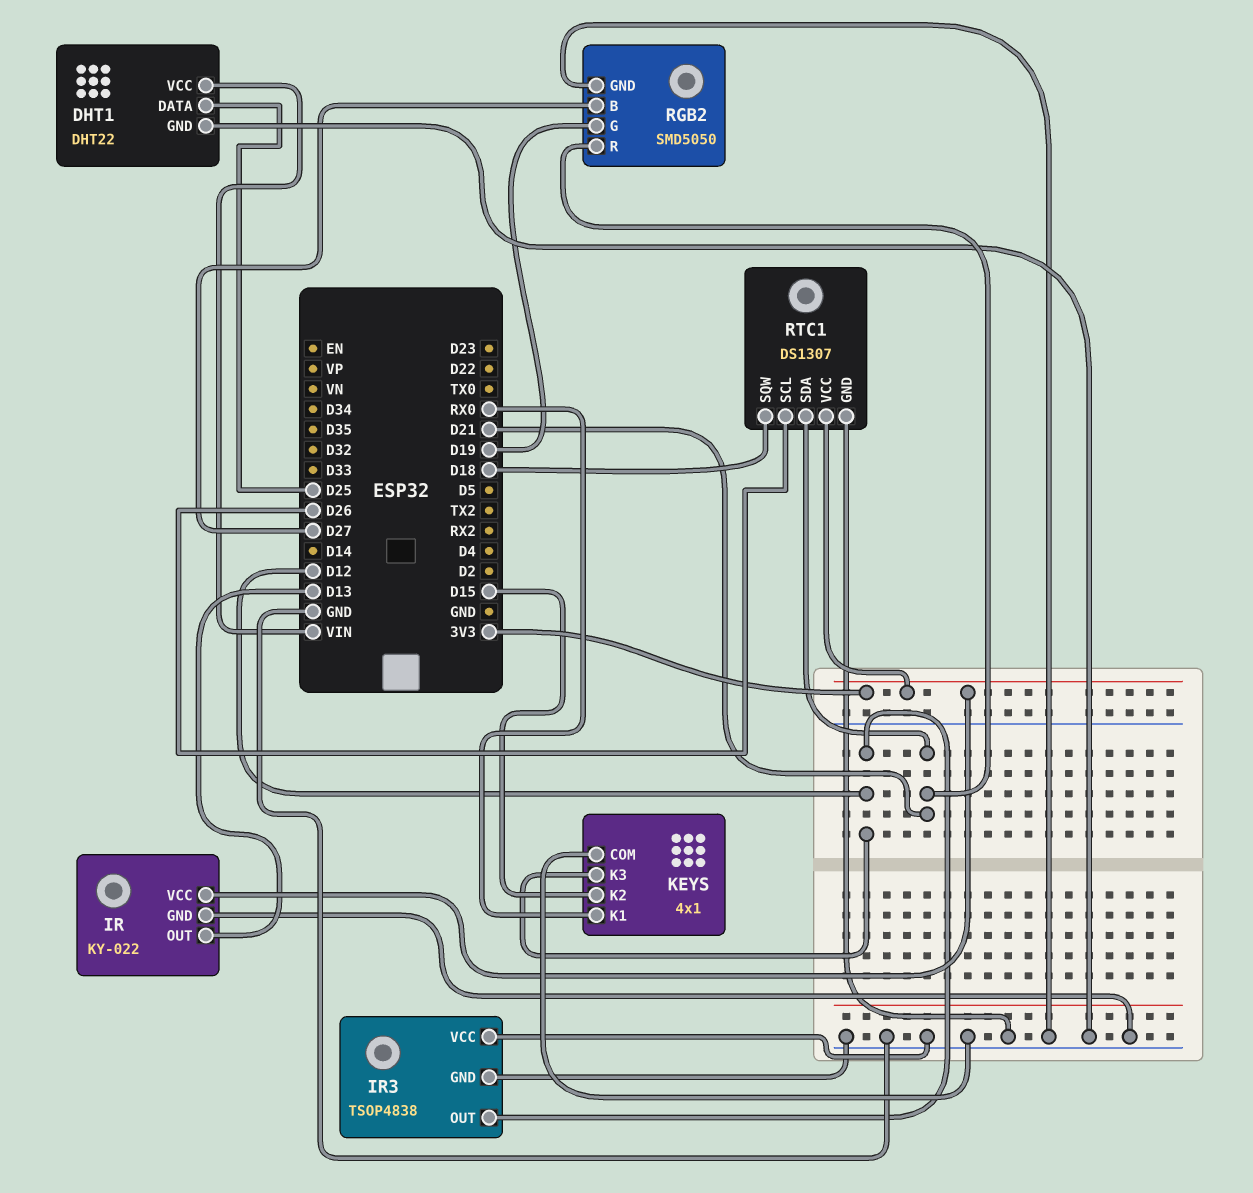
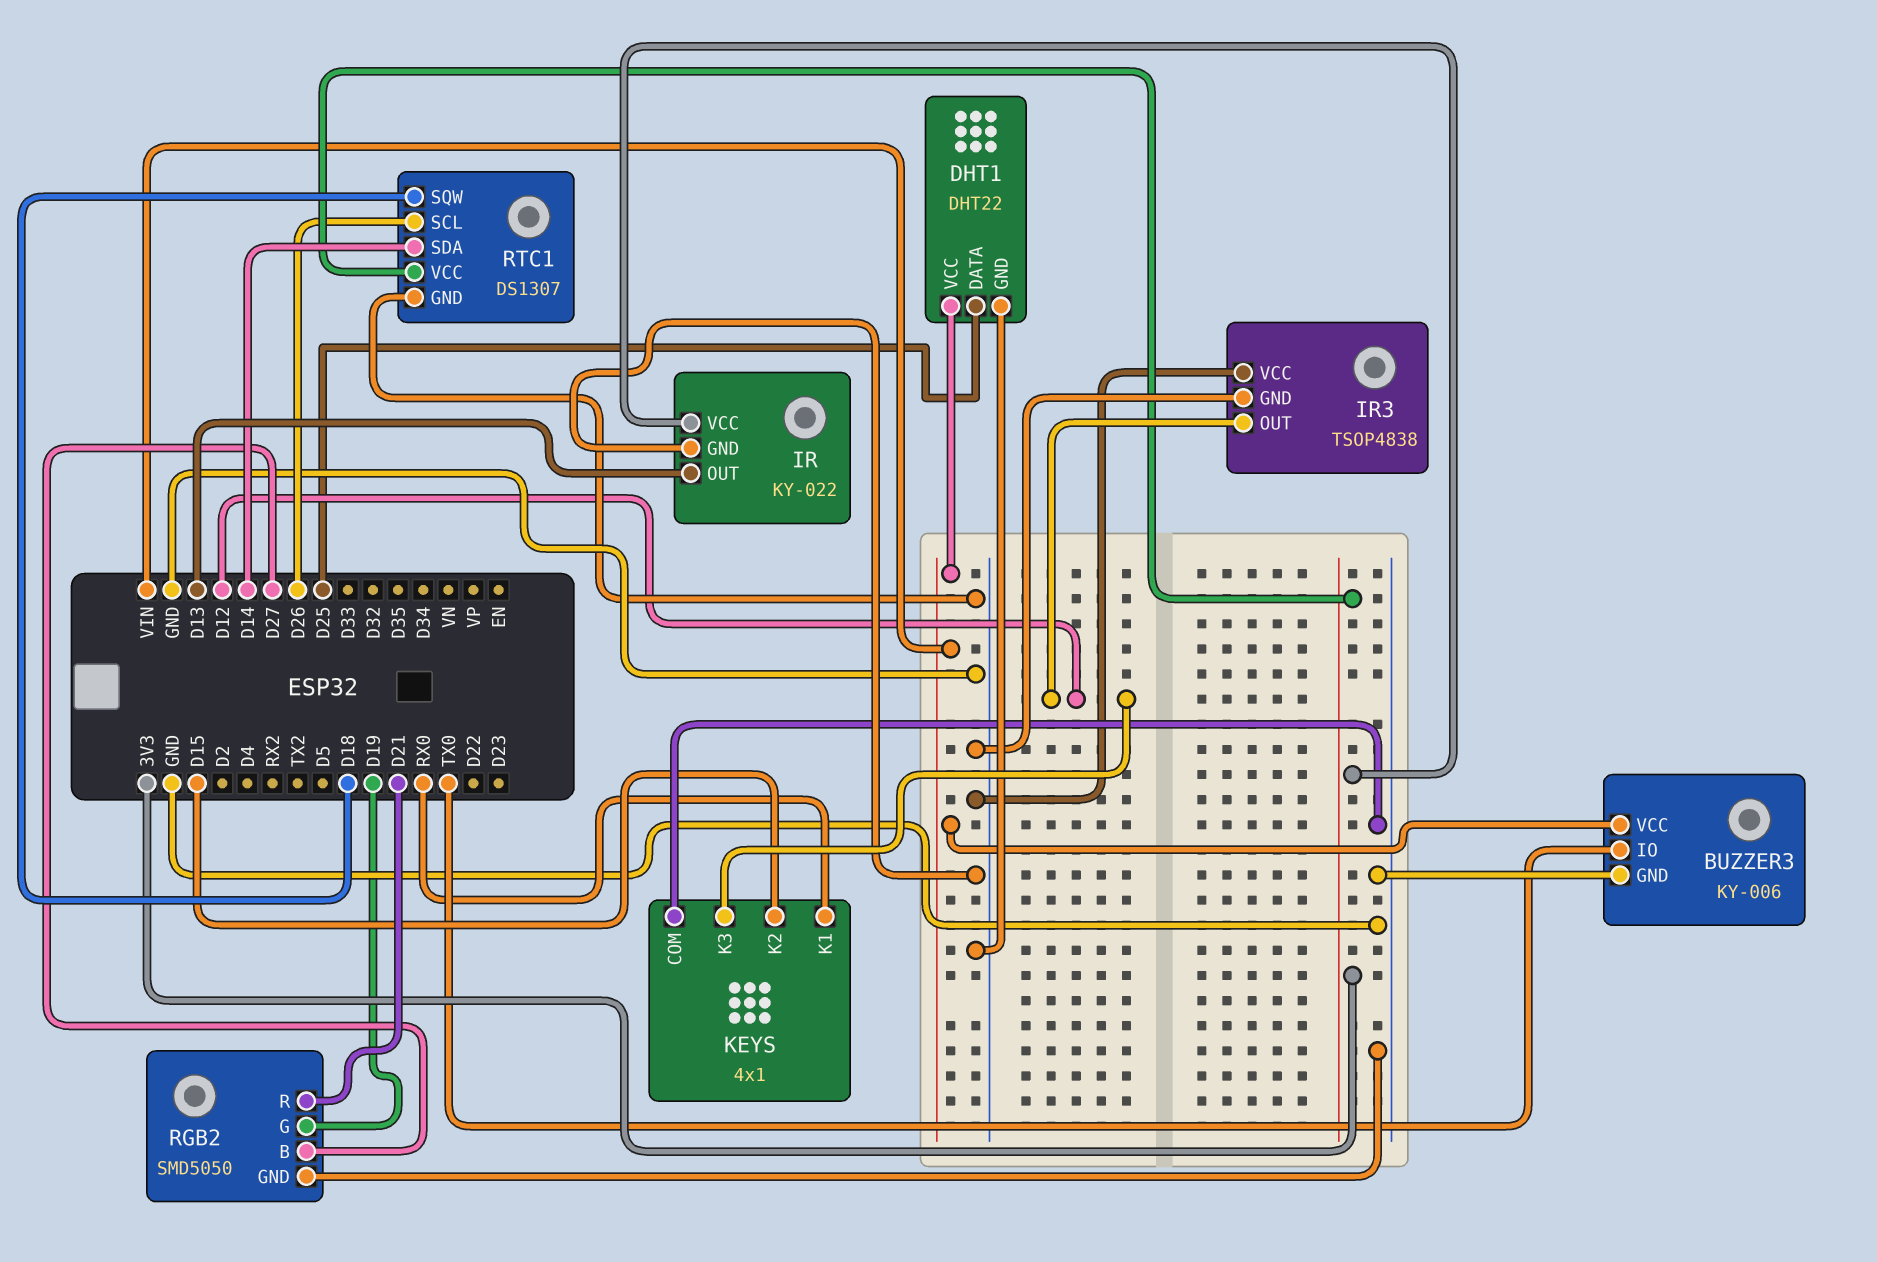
BUZZER3: none -> KY-006
BUZZER3 pin GND: none -> GND
BUZZER3 pin IO: none -> TX0
BUZZER3 pin VCC: none -> VIN
RTC1 pin SDA: D21 -> D14

